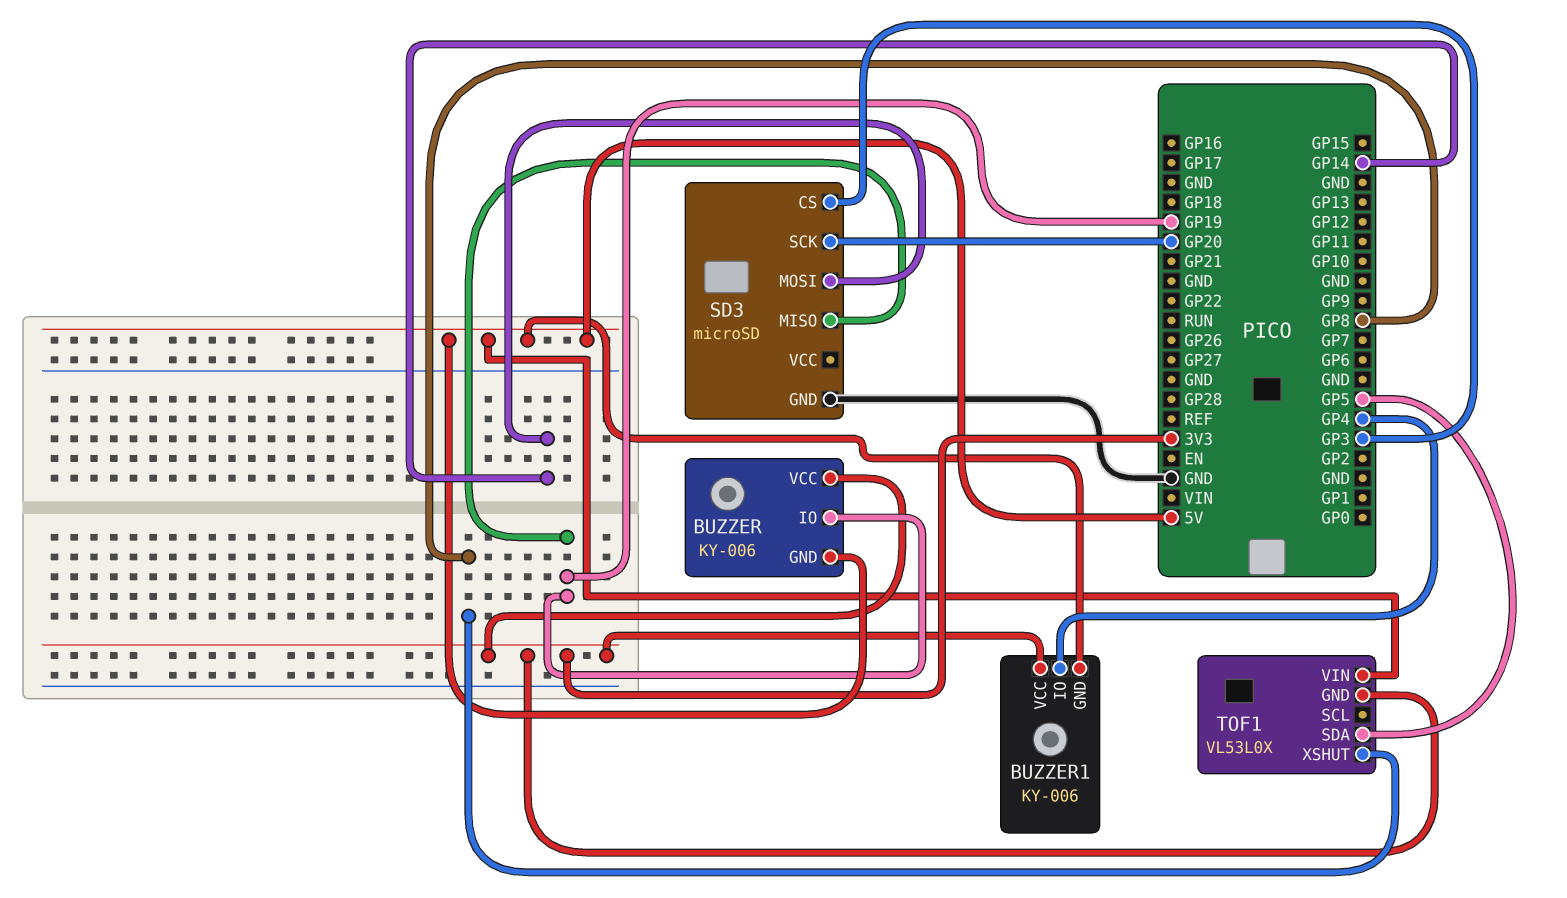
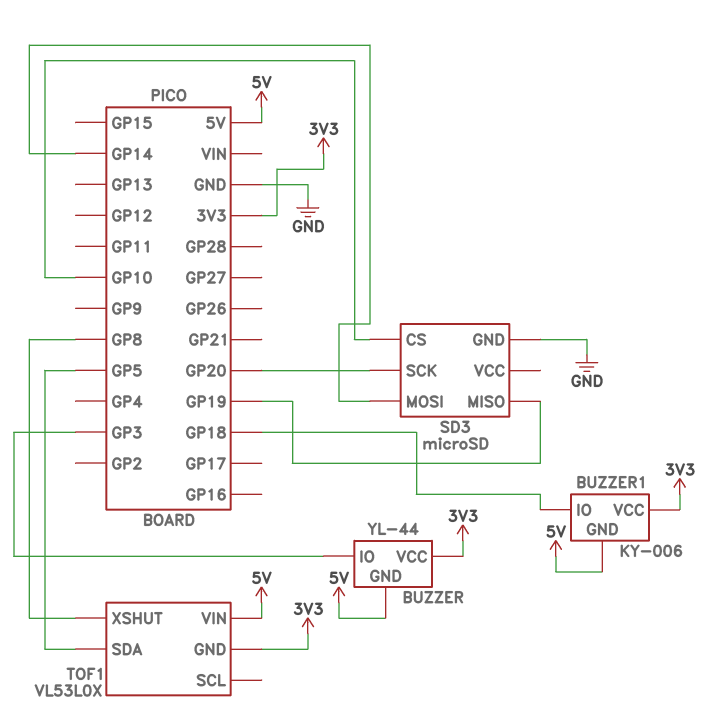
BUZZER: KY-006 -> YL-44
BUZZER pin IO: GP19 -> GP3
BUZZER1 pin IO: GP4 -> GP18
SD3 pin CS: GP3 -> GP10

